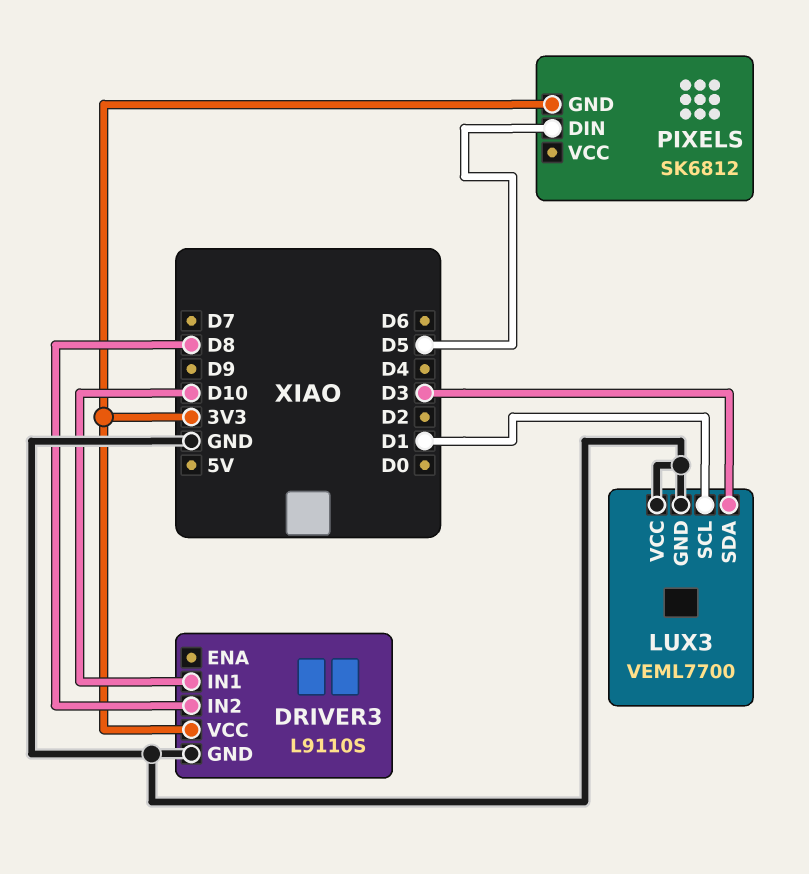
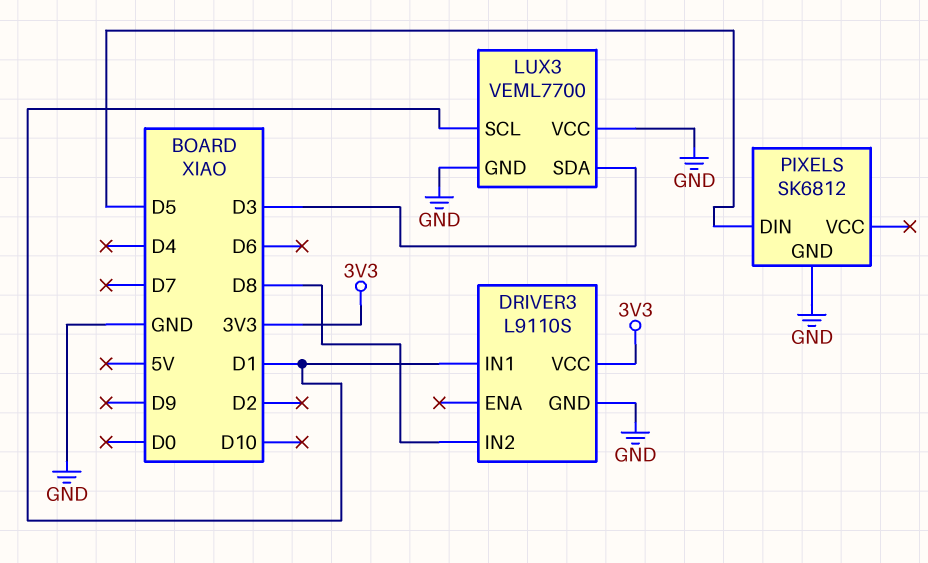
DRIVER3 pin IN1: D10 -> D1
PIXELS pin GND: 3V3 -> GND

